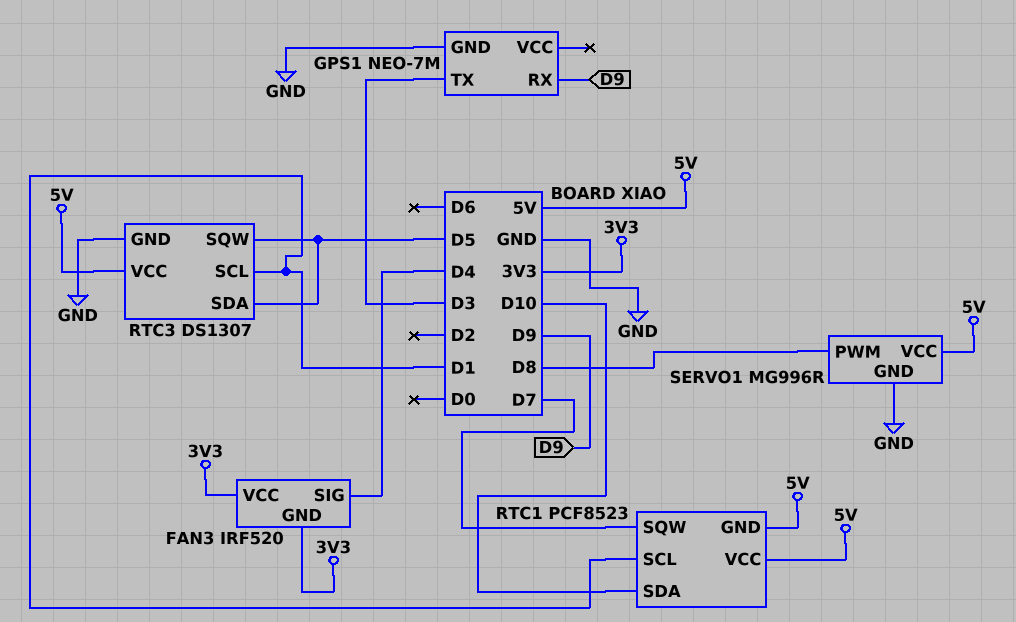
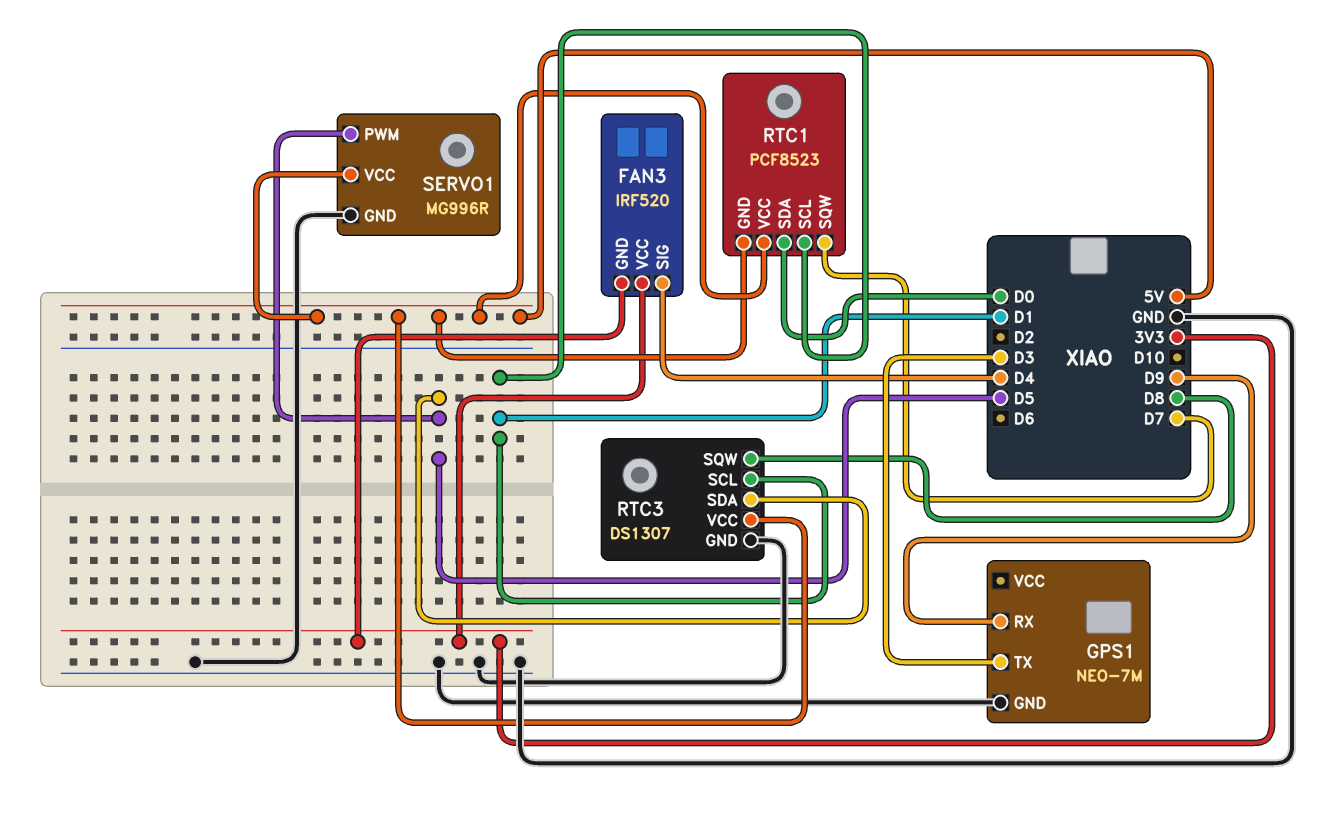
RTC1 pin SDA: D10 -> D0
RTC3 pin SQW: D5 -> D8
SERVO1 pin PWM: D8 -> D5

